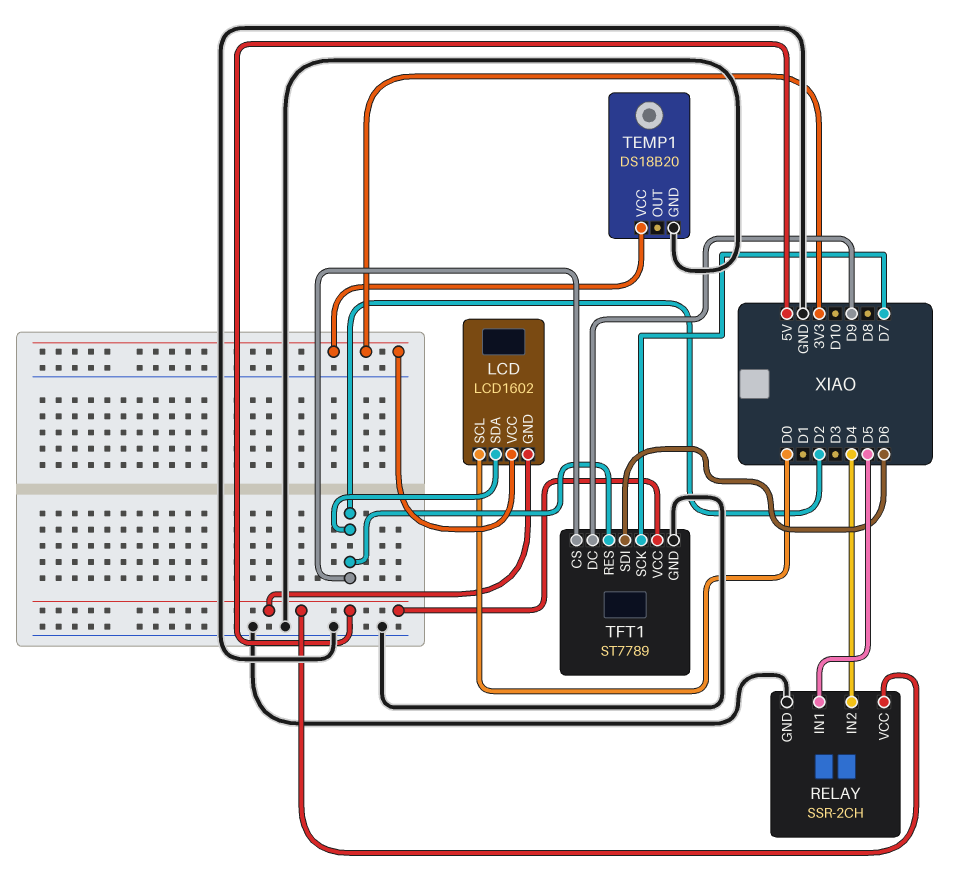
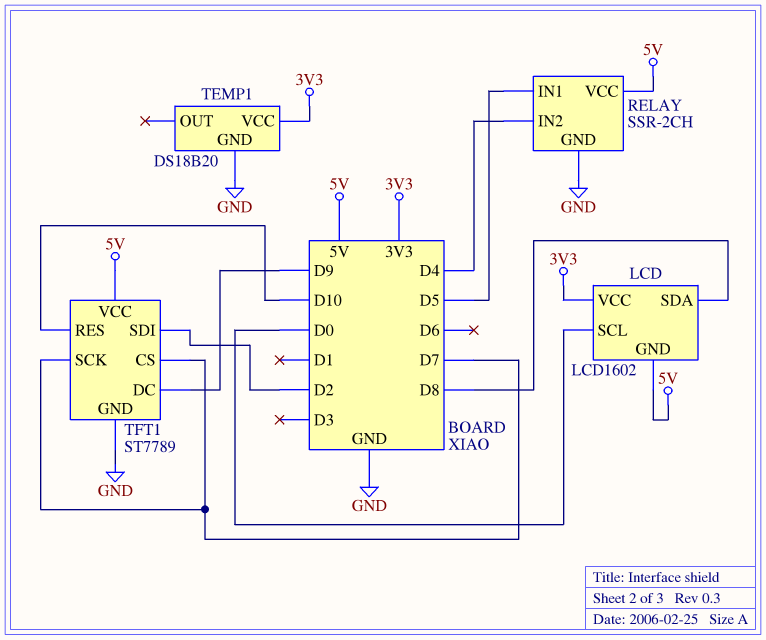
LCD pin SDA: D2 -> D8
TFT1 pin CS: D2 -> D7
TFT1 pin RES: D2 -> D10
TFT1 pin SDI: D6 -> D2

